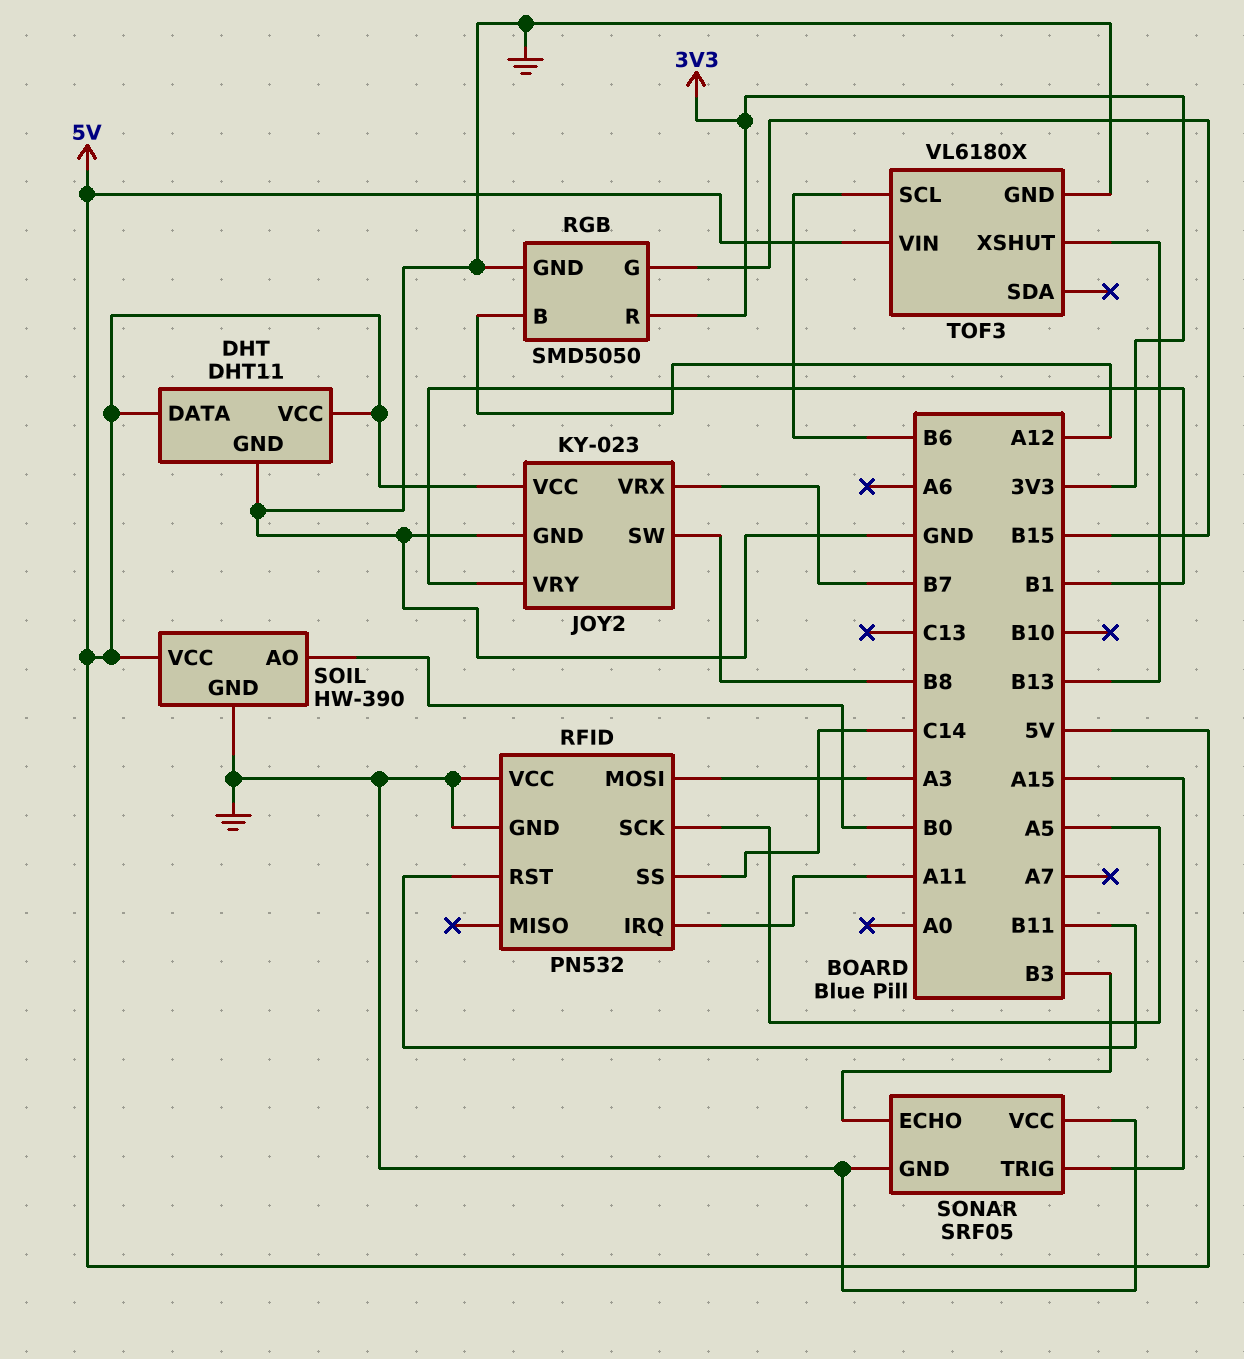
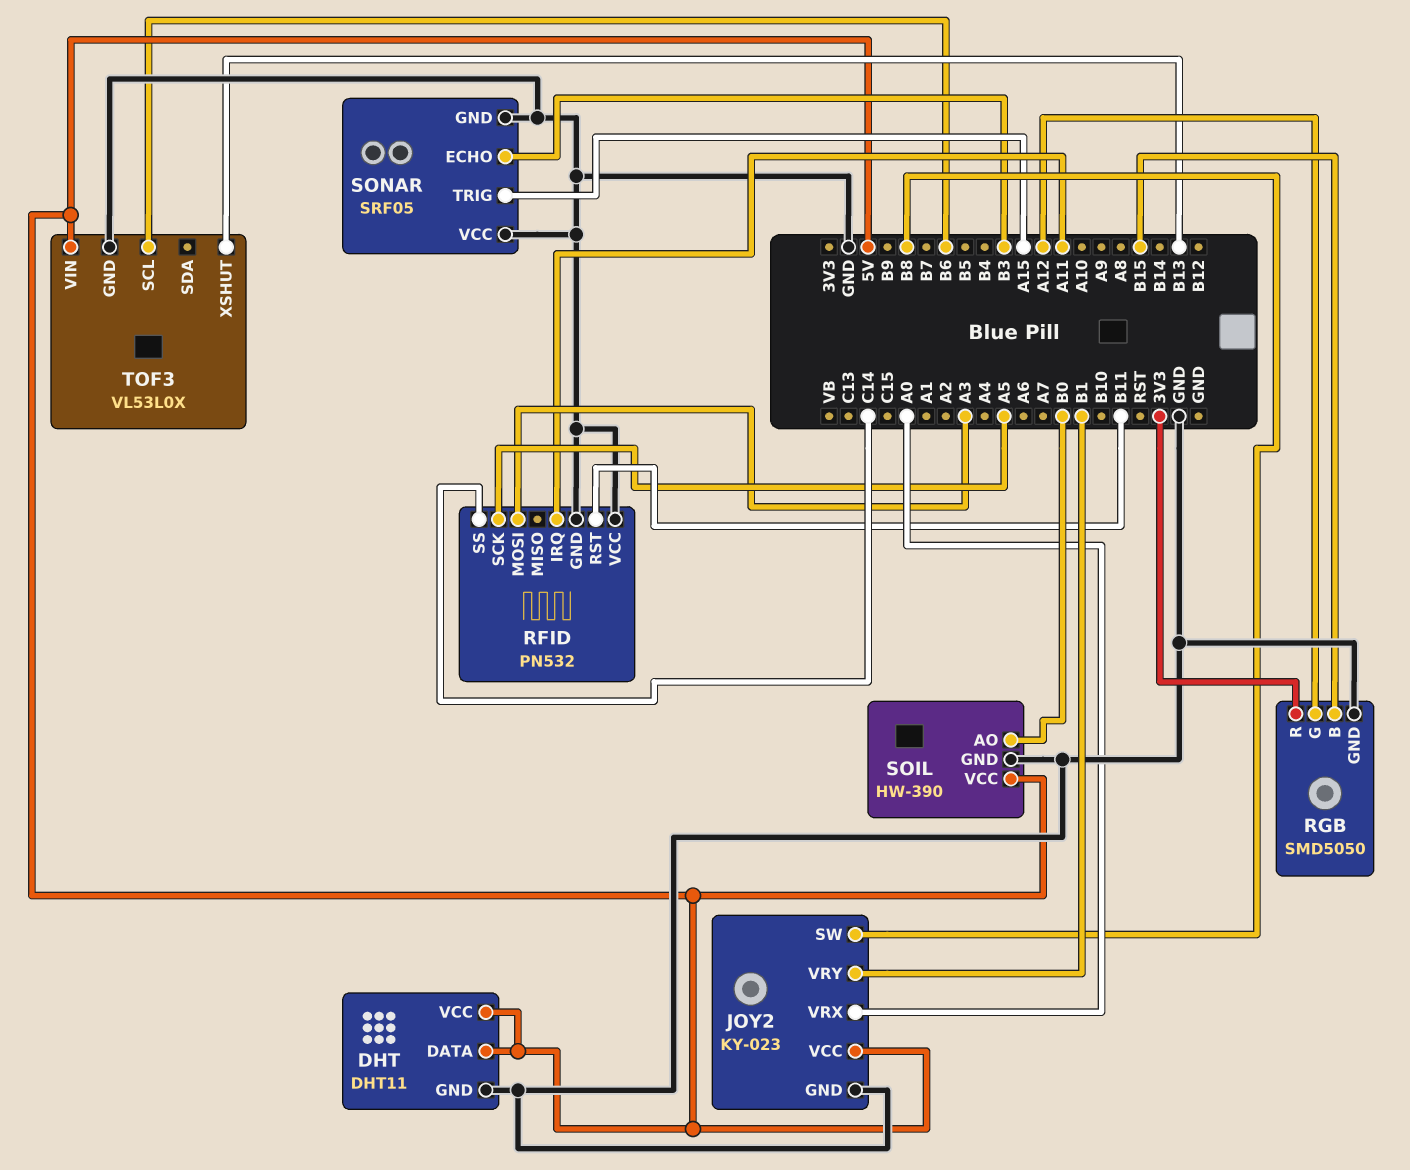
JOY2 pin VRX: B7 -> A0
RGB pin B: A12 -> B15
RGB pin G: B15 -> A12
TOF3: VL6180X -> VL53L0X

